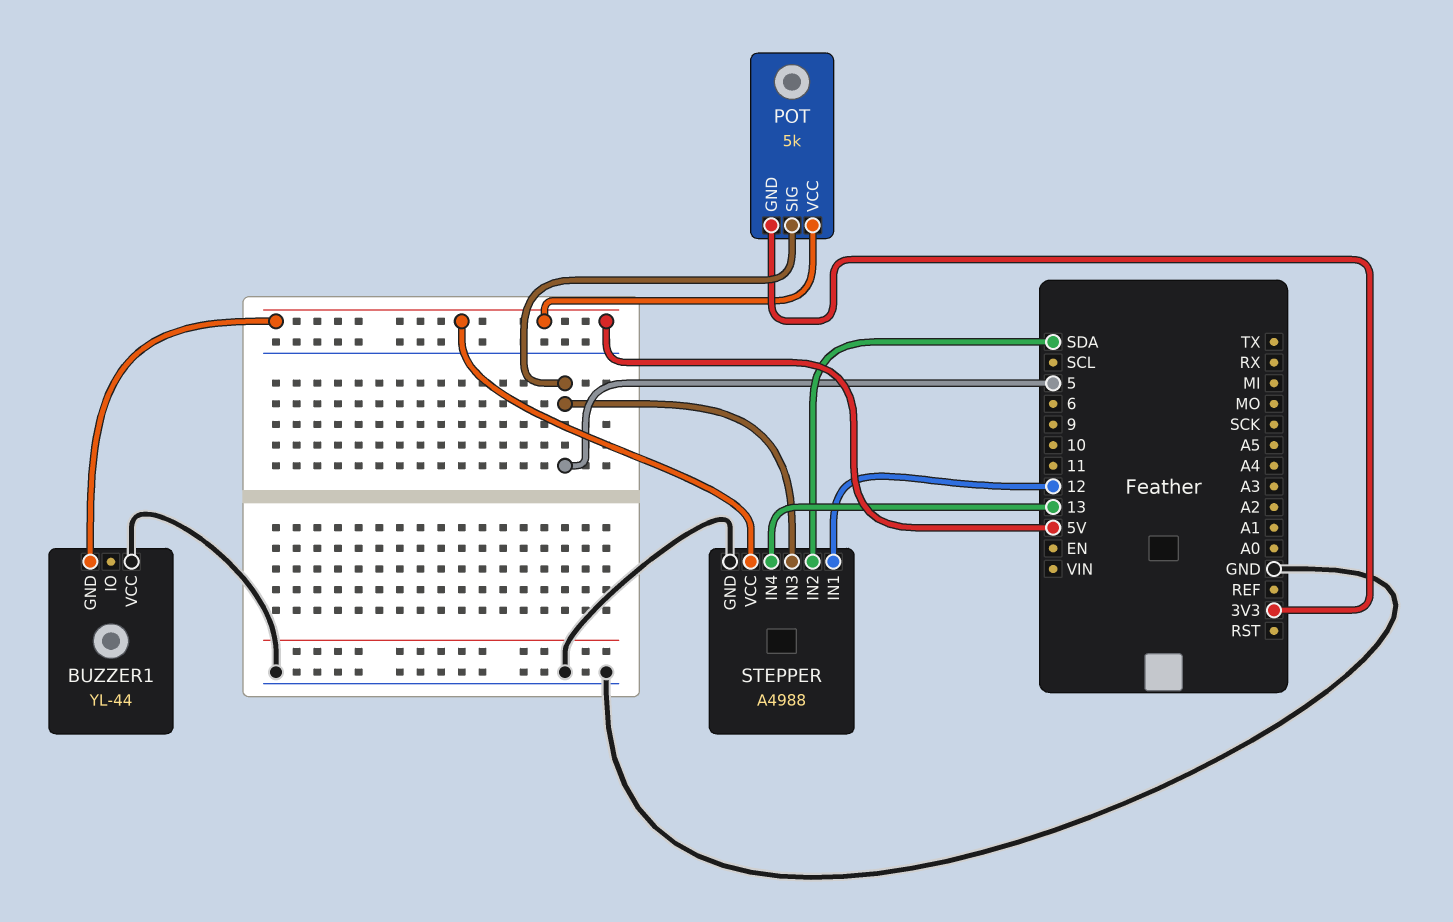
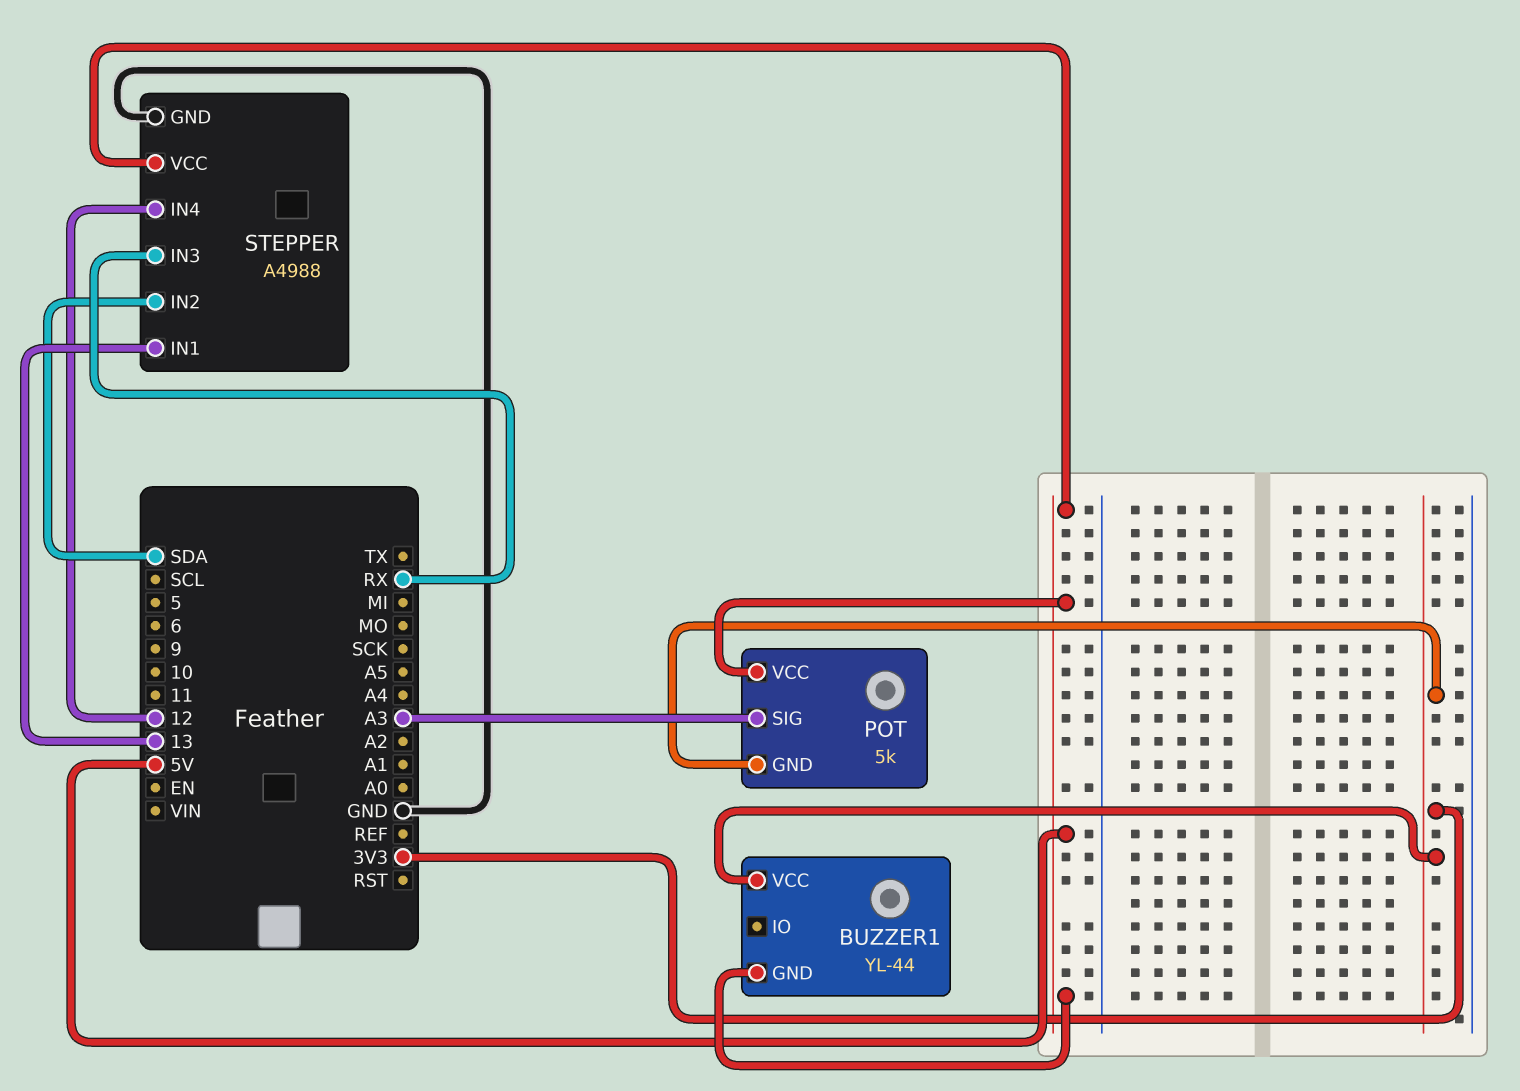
BUZZER1 pin VCC: GND -> 3V3
POT pin SIG: 5 -> A3
STEPPER pin IN1: 12 -> 13
STEPPER pin IN3: 5 -> RX
STEPPER pin IN4: 13 -> 12

